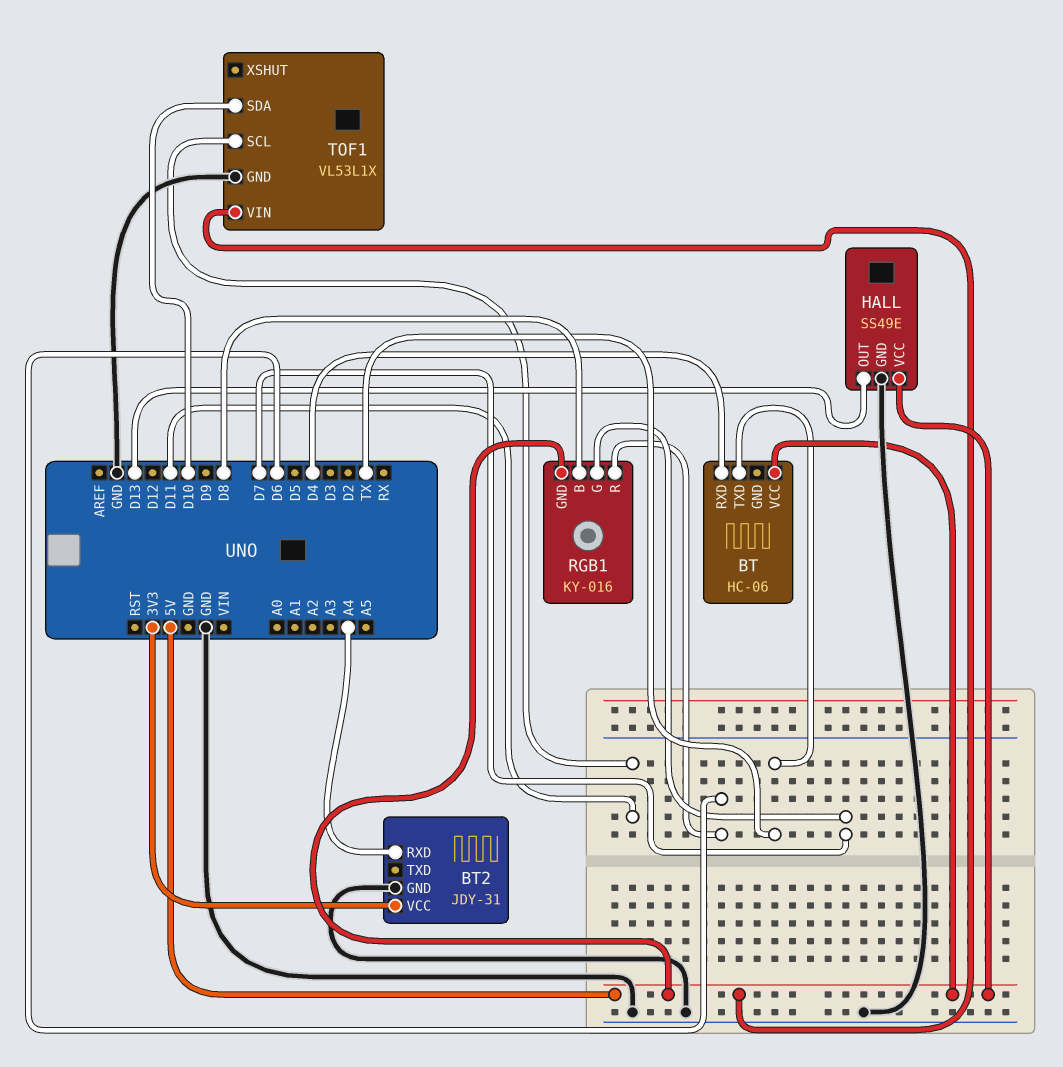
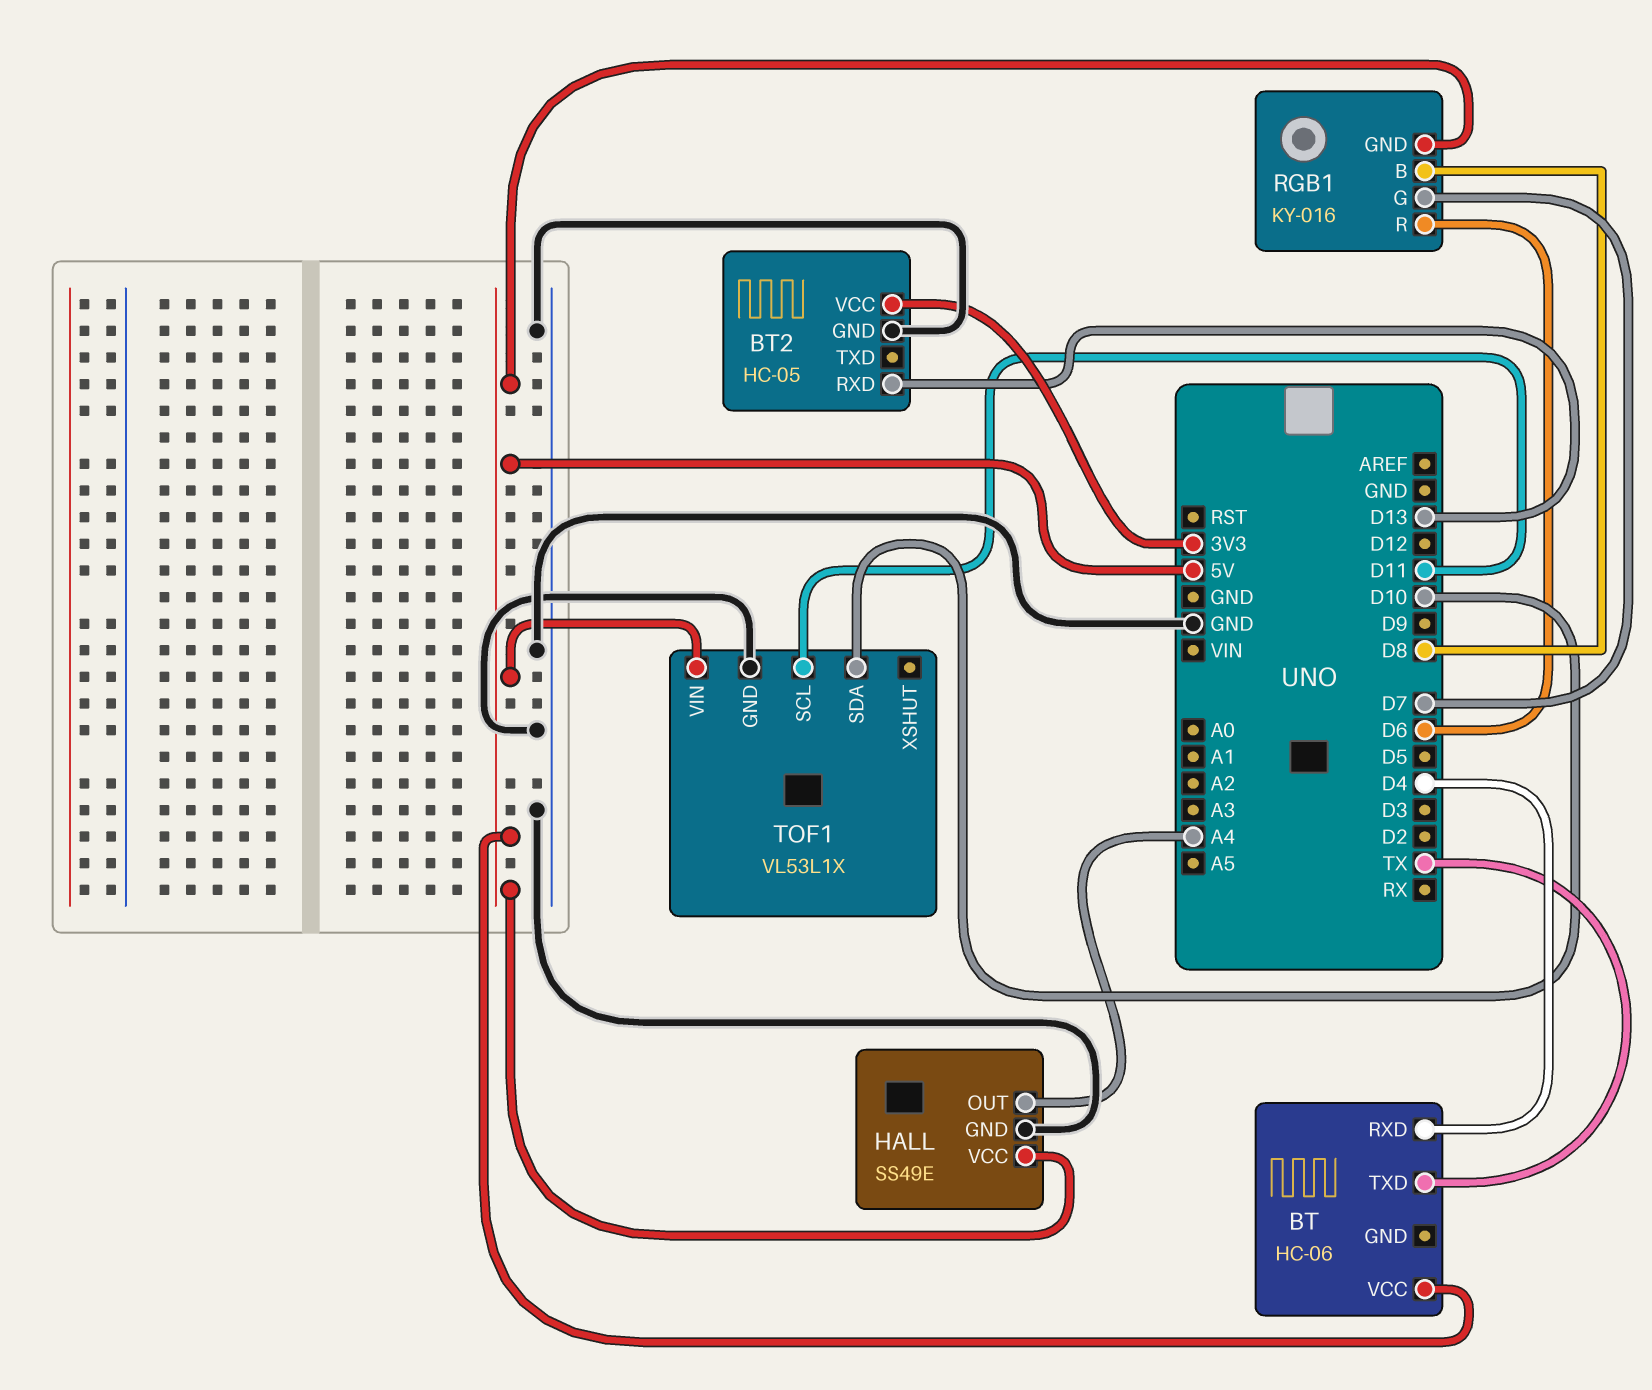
BT2: JDY-31 -> HC-05
BT2 pin RXD: A4 -> D13
HALL pin OUT: D13 -> A4

